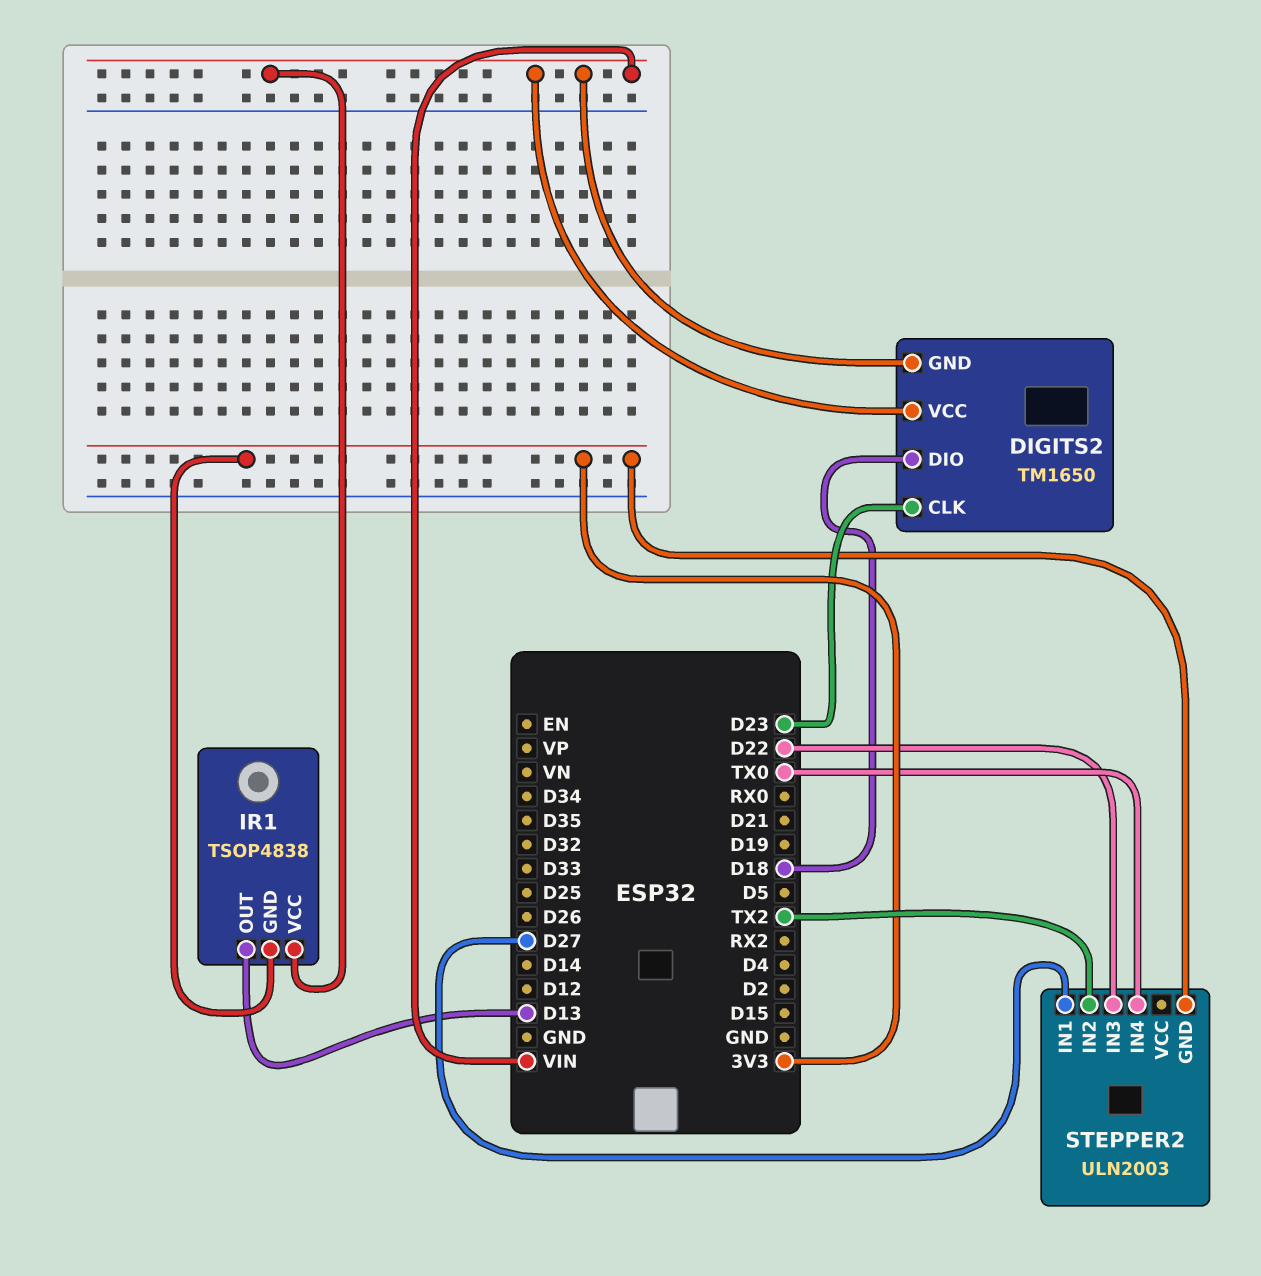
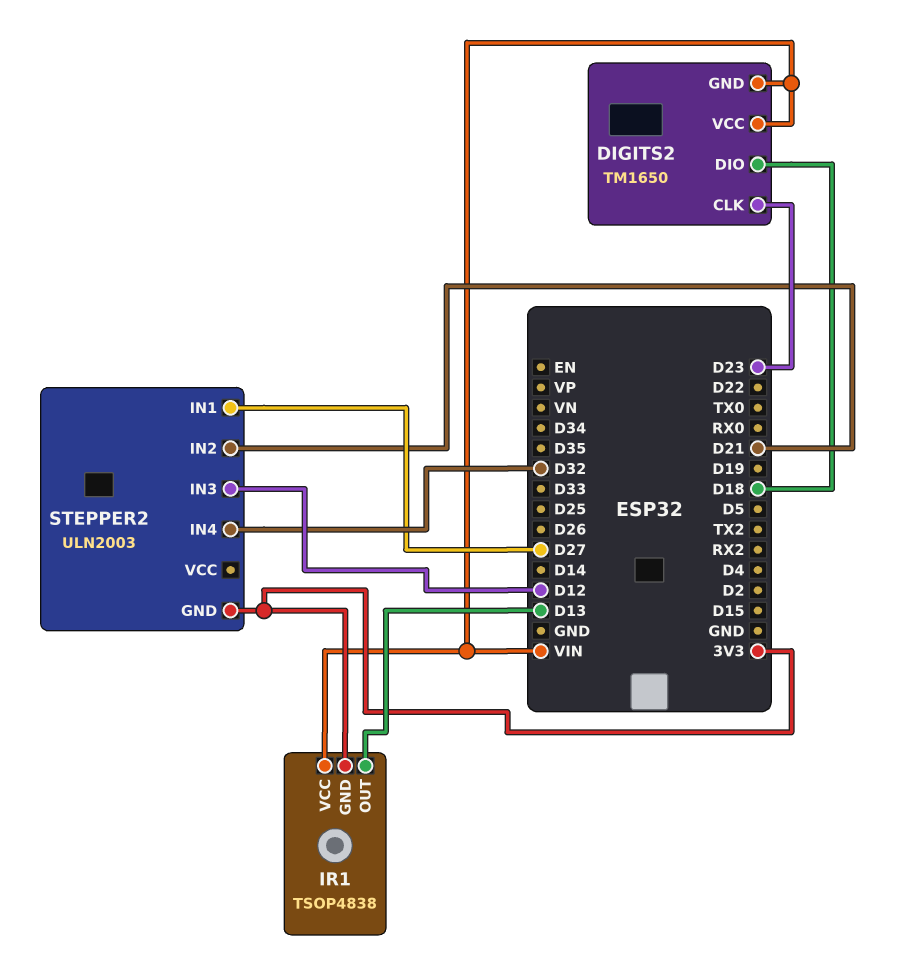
STEPPER2 pin IN2: TX2 -> D21
STEPPER2 pin IN3: D22 -> D12
STEPPER2 pin IN4: TX0 -> D32

